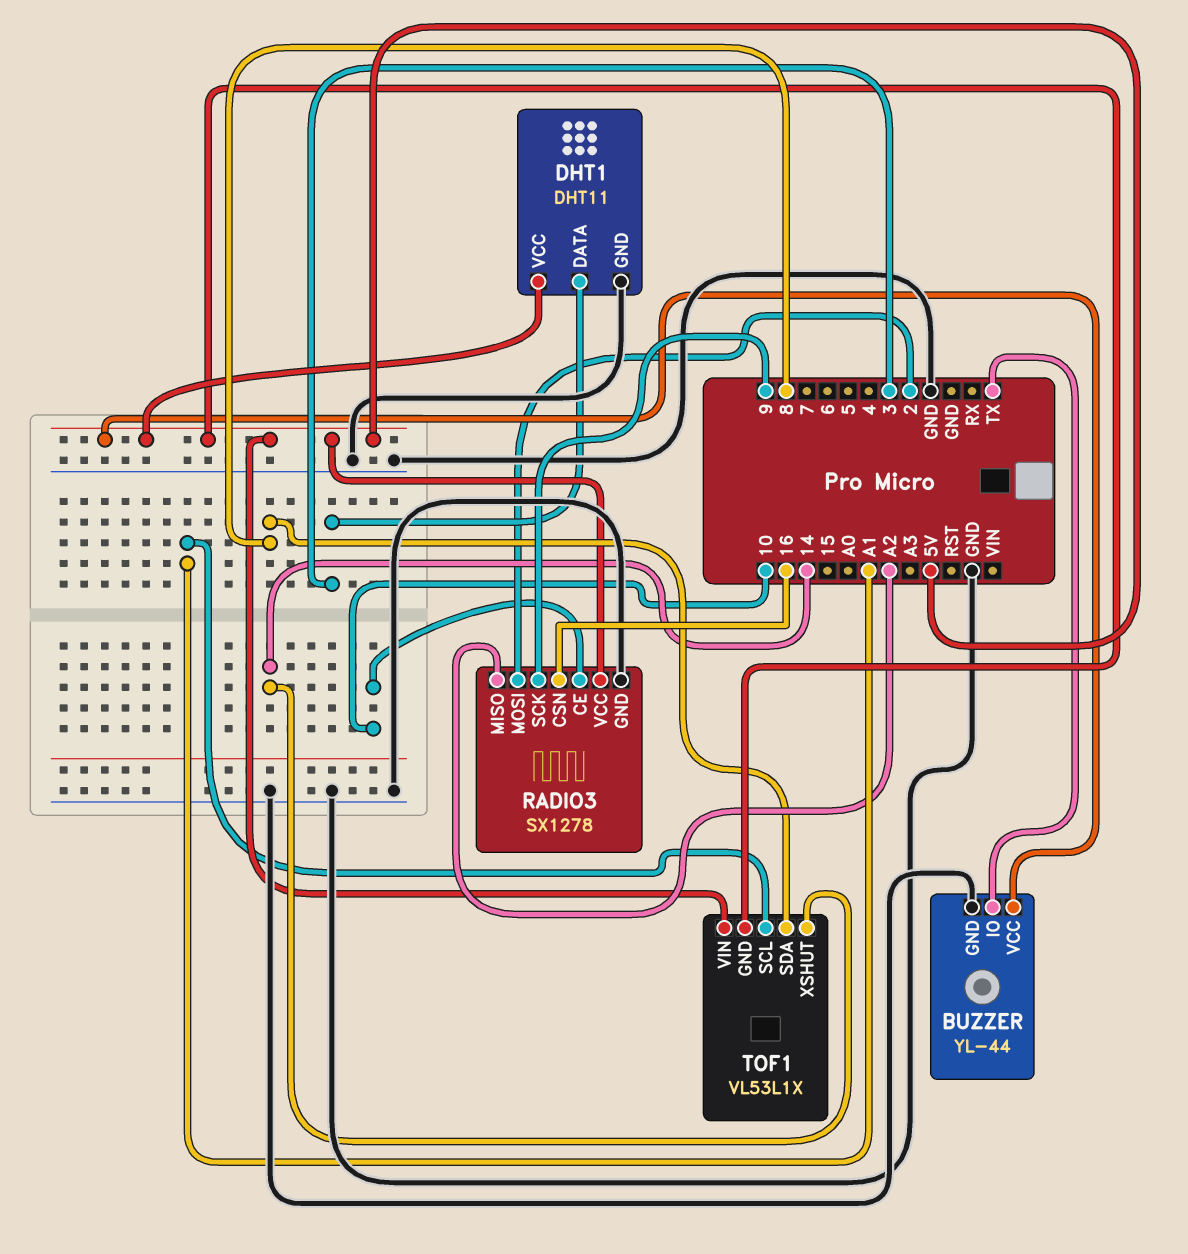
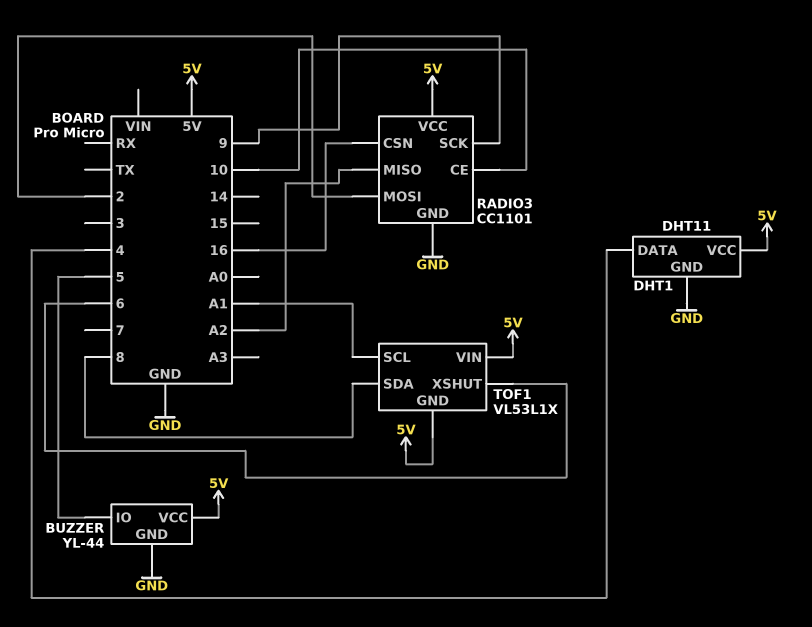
BUZZER pin IO: TX -> 5
DHT1 pin DATA: 3 -> 4
RADIO3: SX1278 -> CC1101
TOF1 pin XSHUT: 14 -> 6

